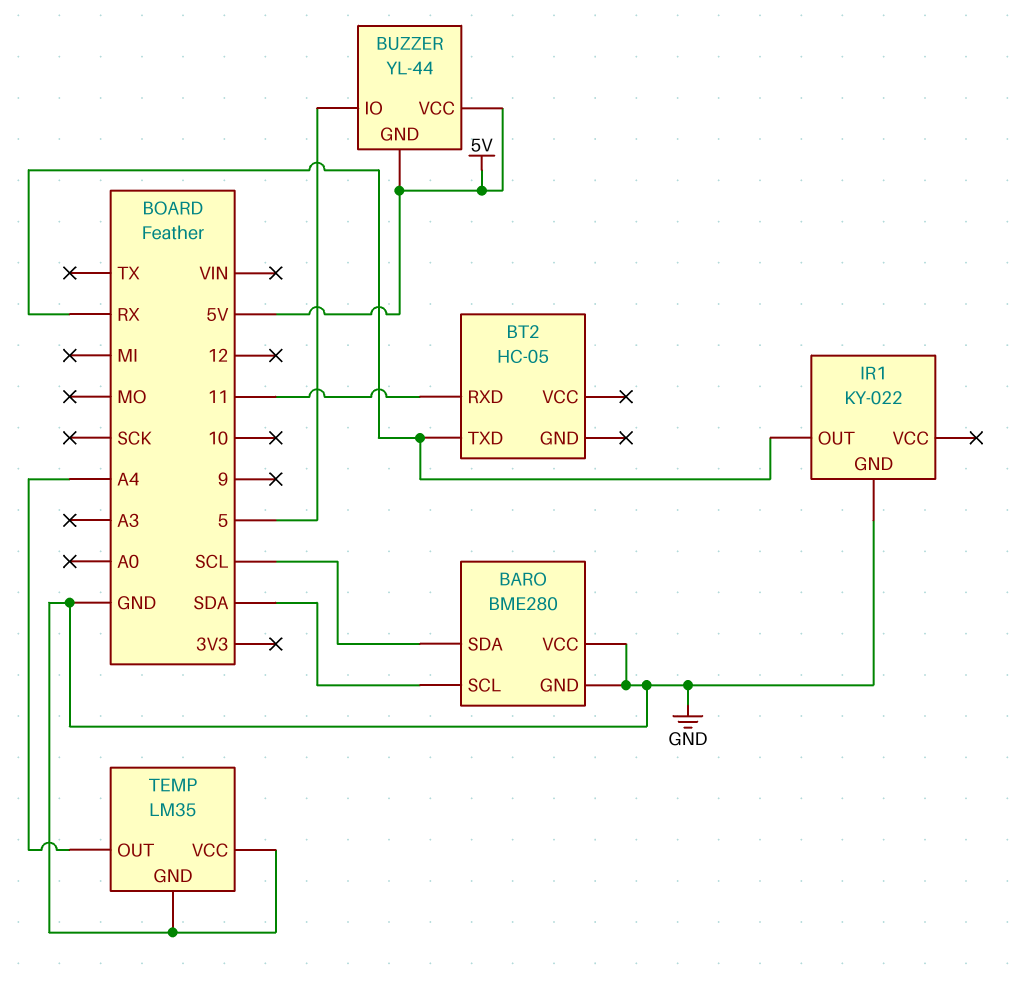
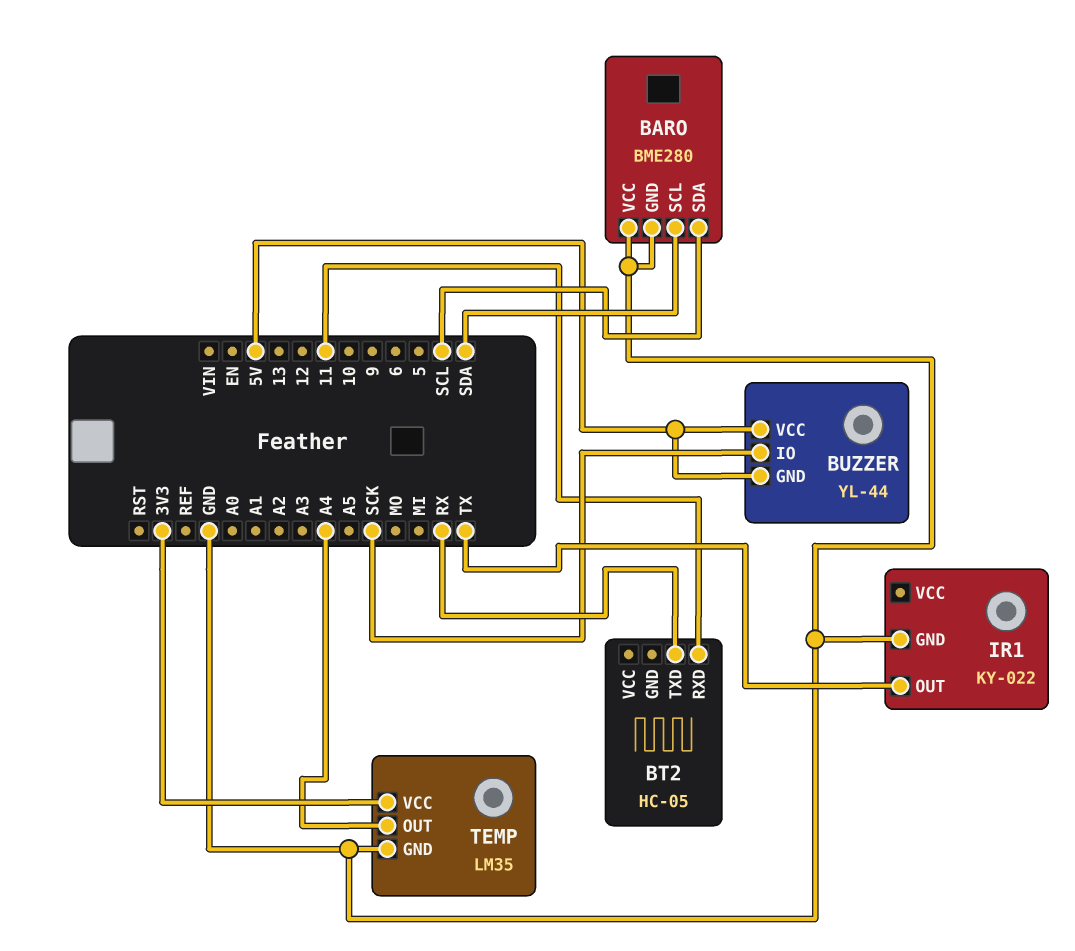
BUZZER pin IO: 5 -> SCK
IR1 pin OUT: RX -> TX
TEMP pin VCC: GND -> 3V3

